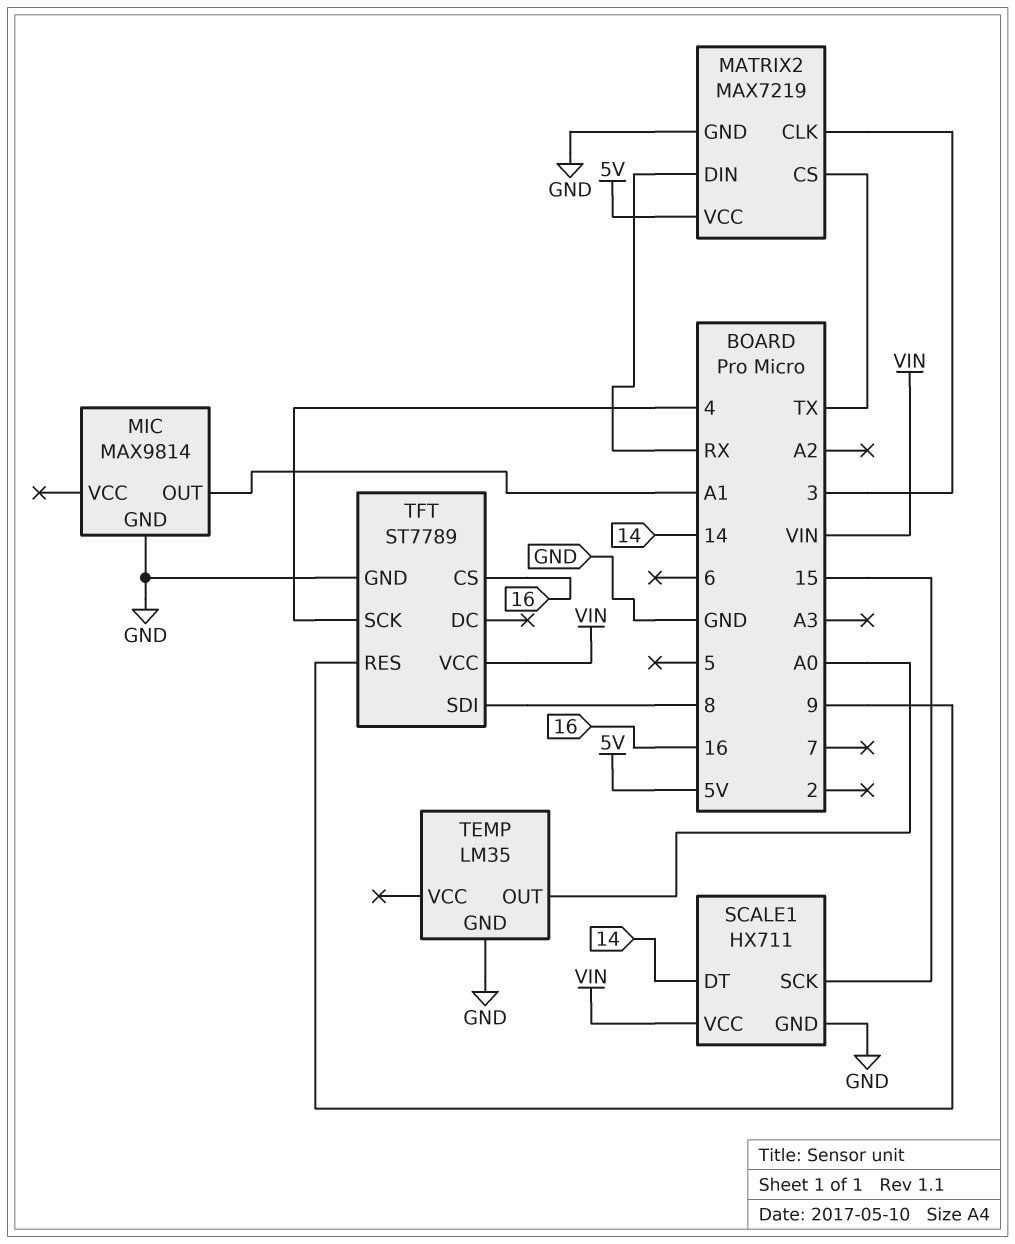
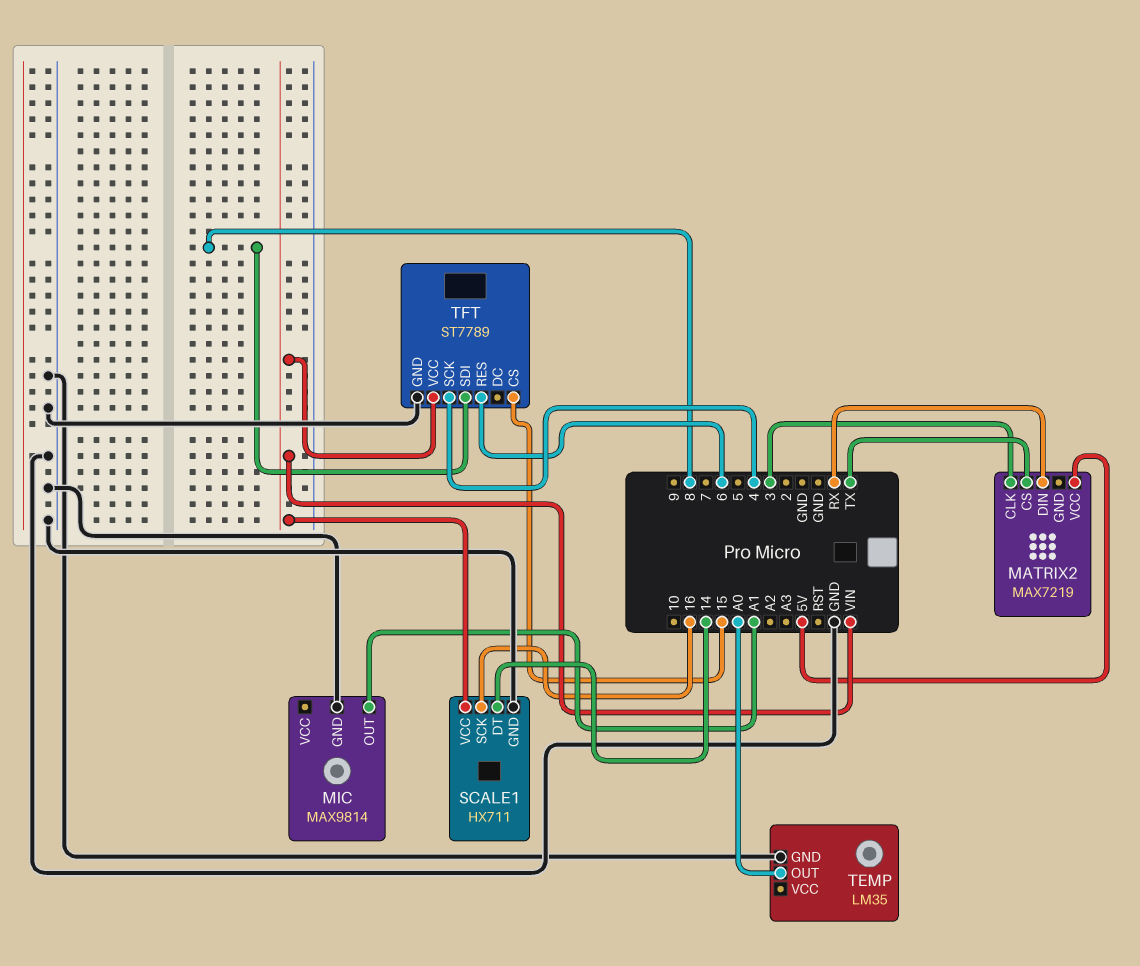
MATRIX2 pin GND: GND -> none
SCALE1 pin SCK: 15 -> 16
TFT pin CS: 16 -> 15
TFT pin RES: 9 -> 6

